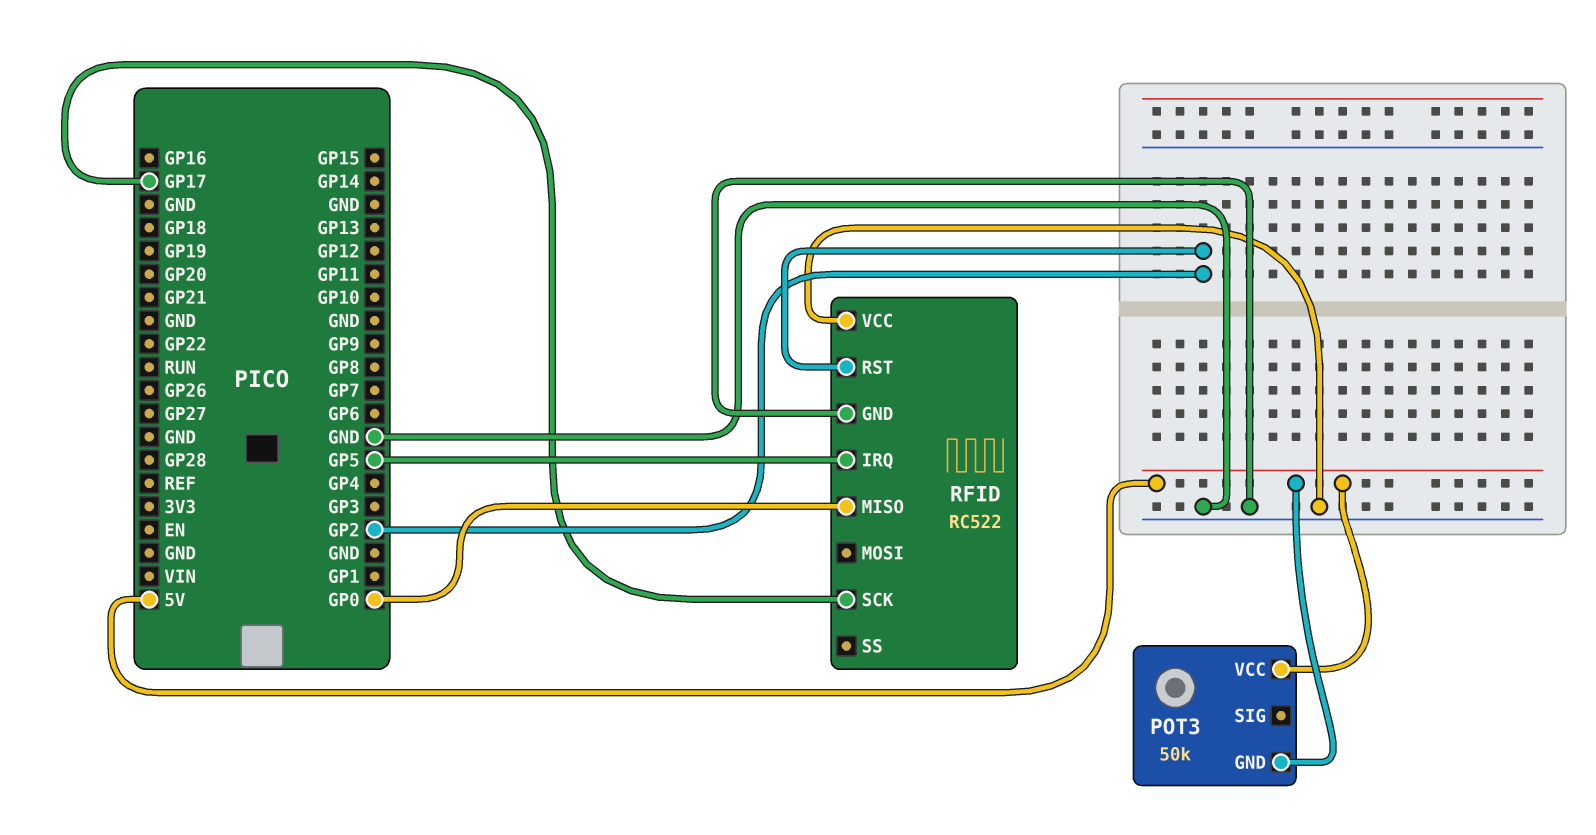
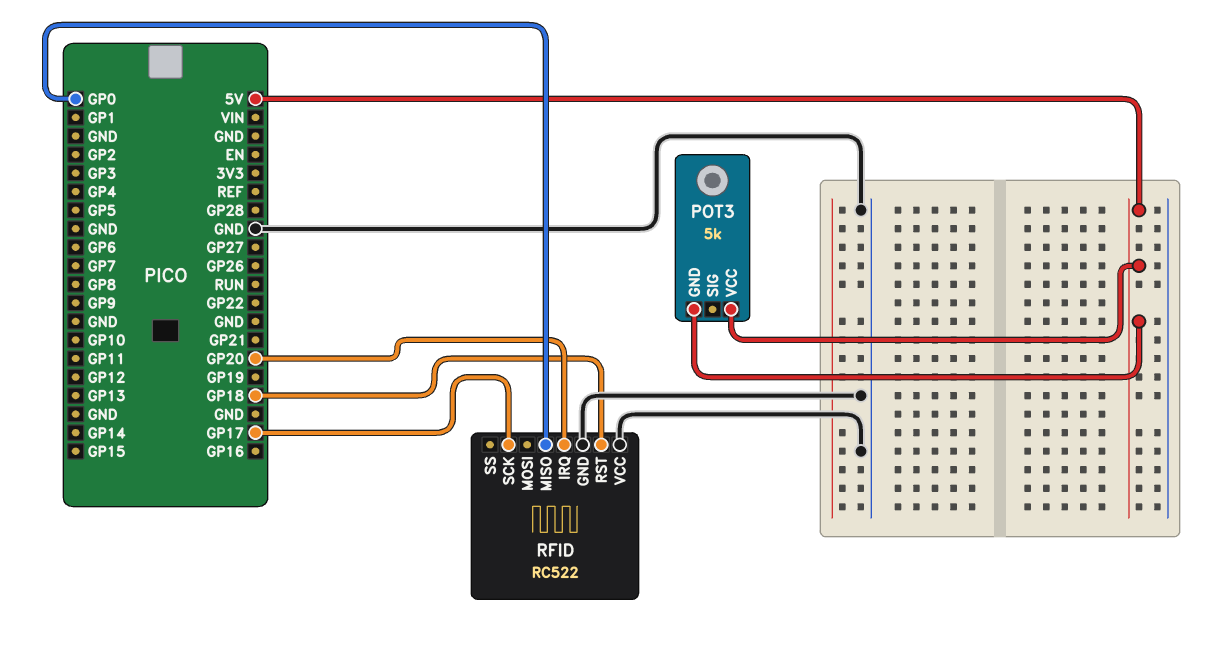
POT3: 50k -> 5k
RFID pin IRQ: GP5 -> GP20
RFID pin RST: GP2 -> GP18

